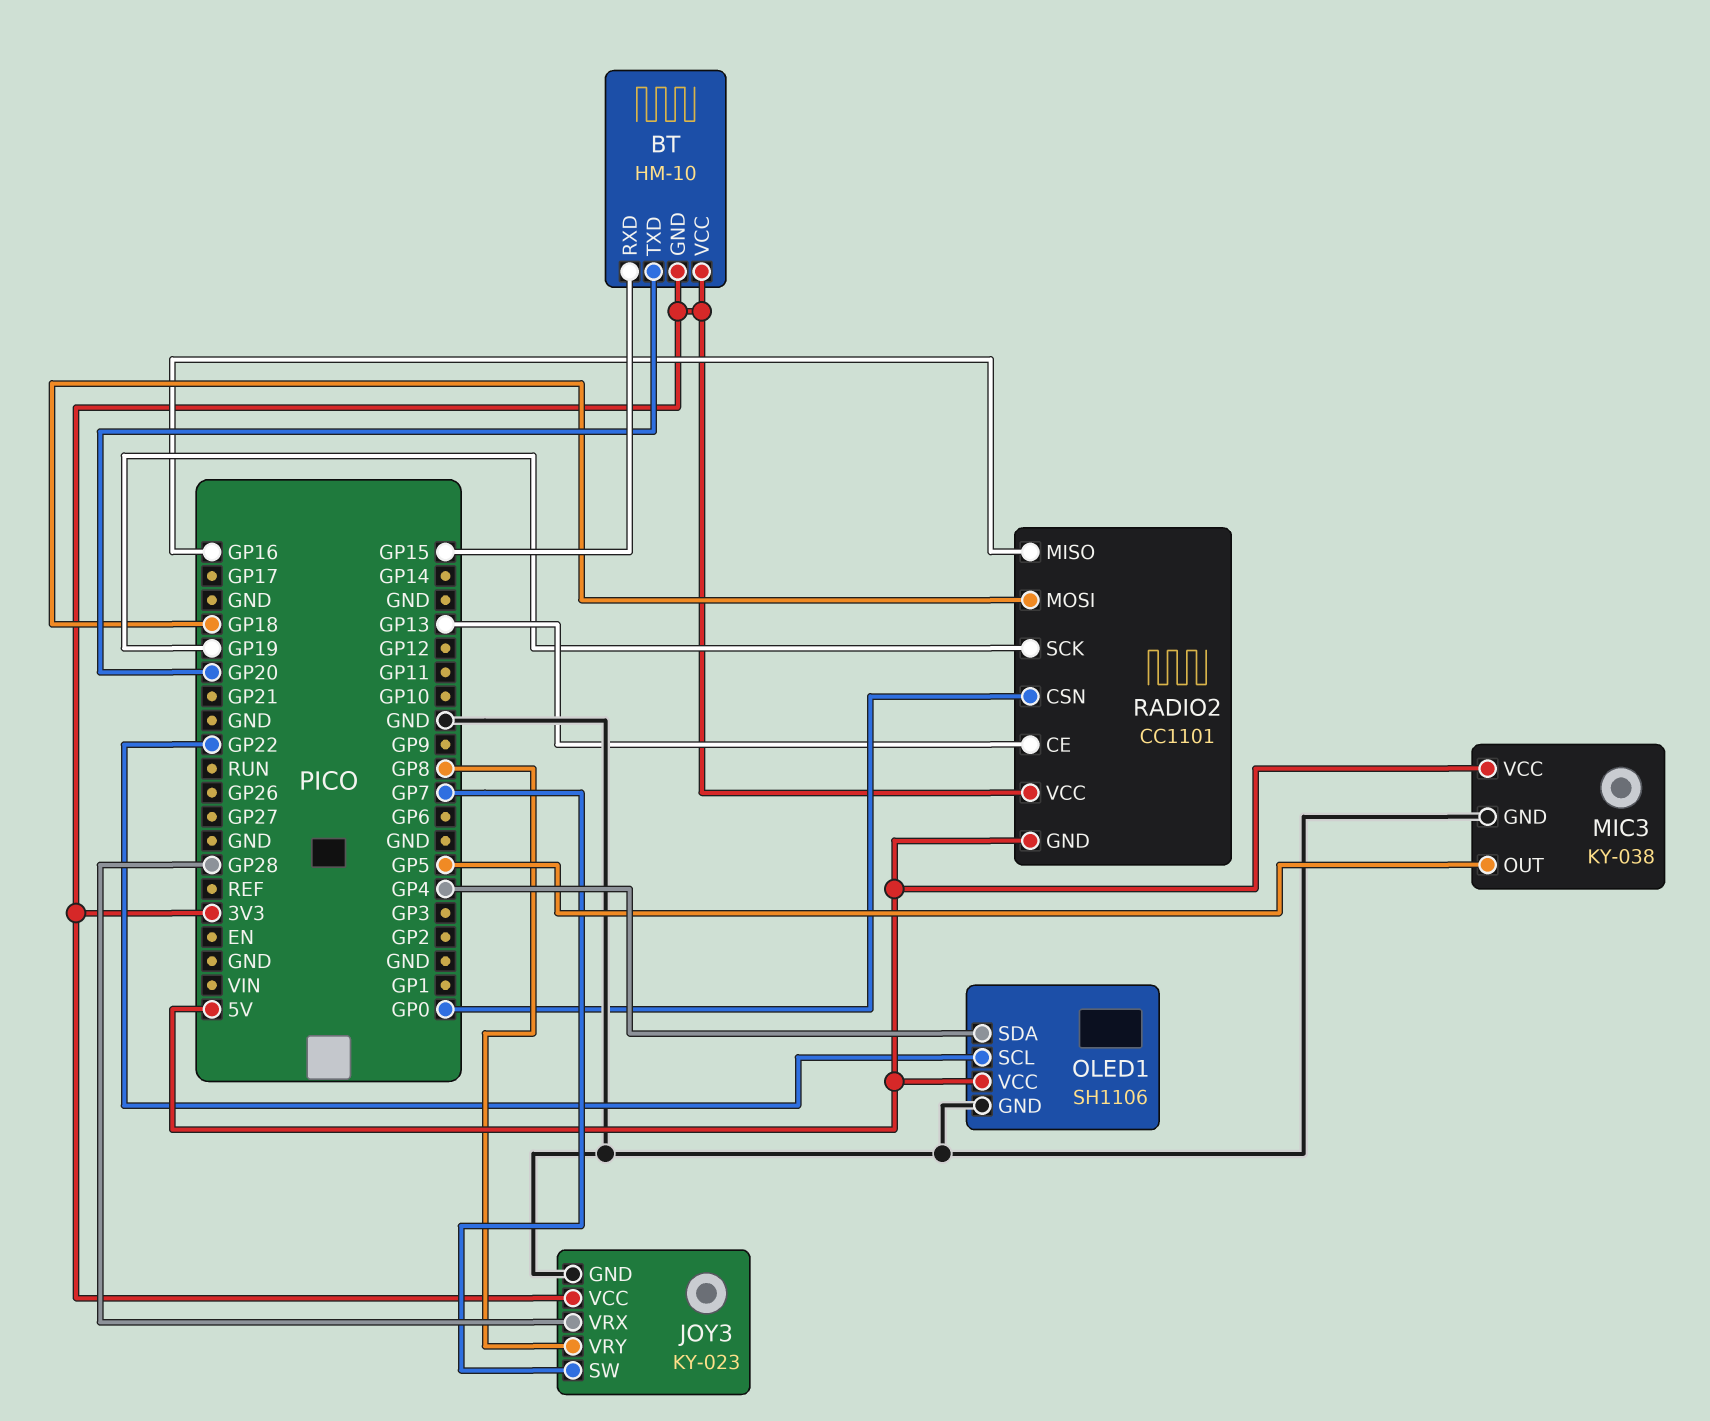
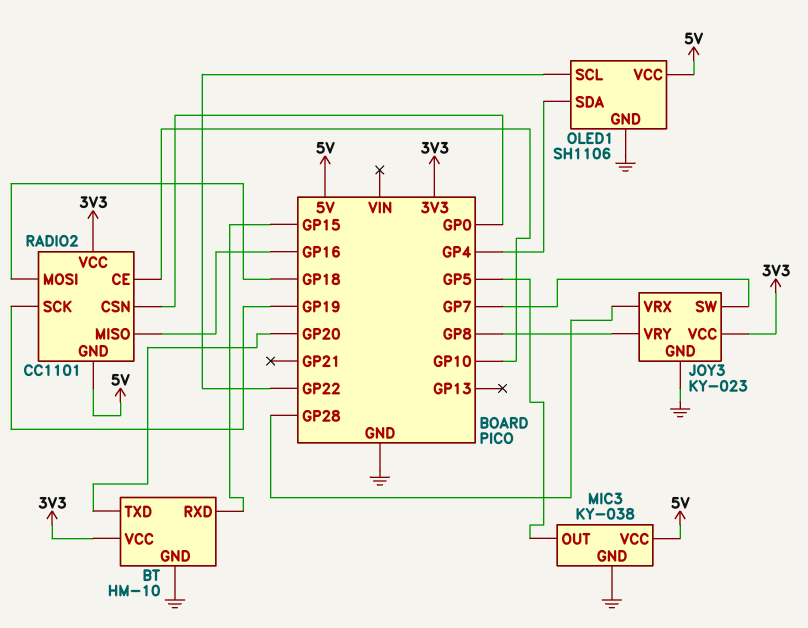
BT pin GND: 3V3 -> GND
RADIO2 pin CE: GP13 -> GP10

